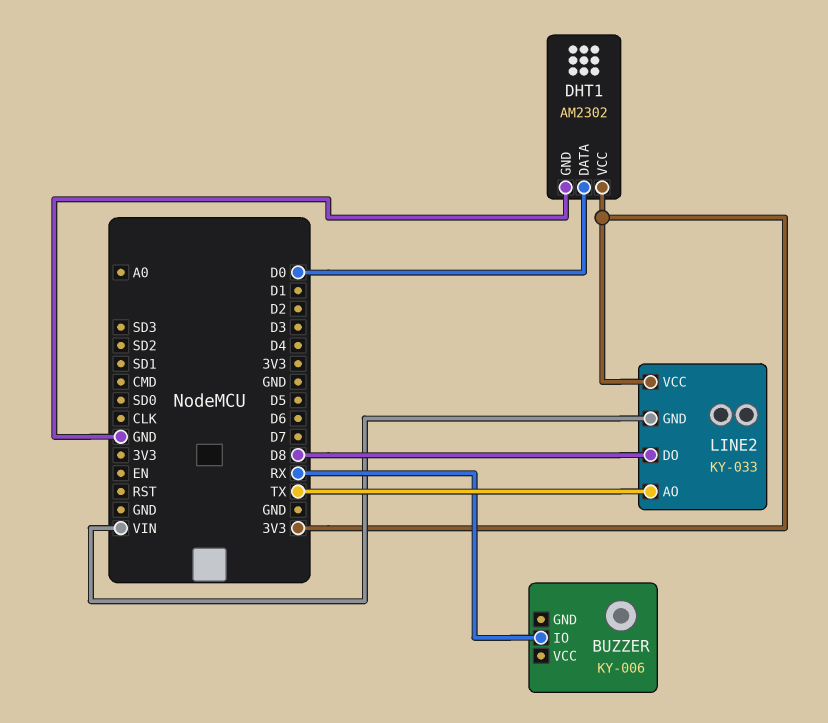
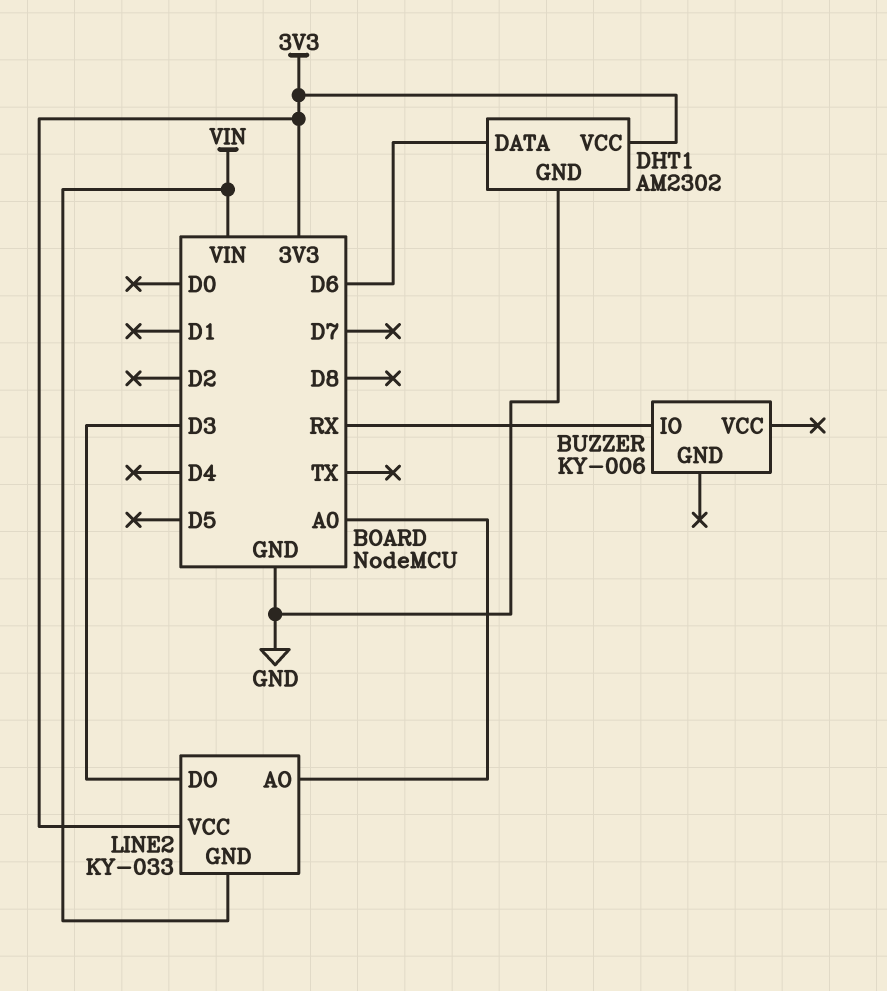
DHT1 pin DATA: D0 -> D6
LINE2 pin AO: TX -> A0
LINE2 pin DO: D8 -> D3

